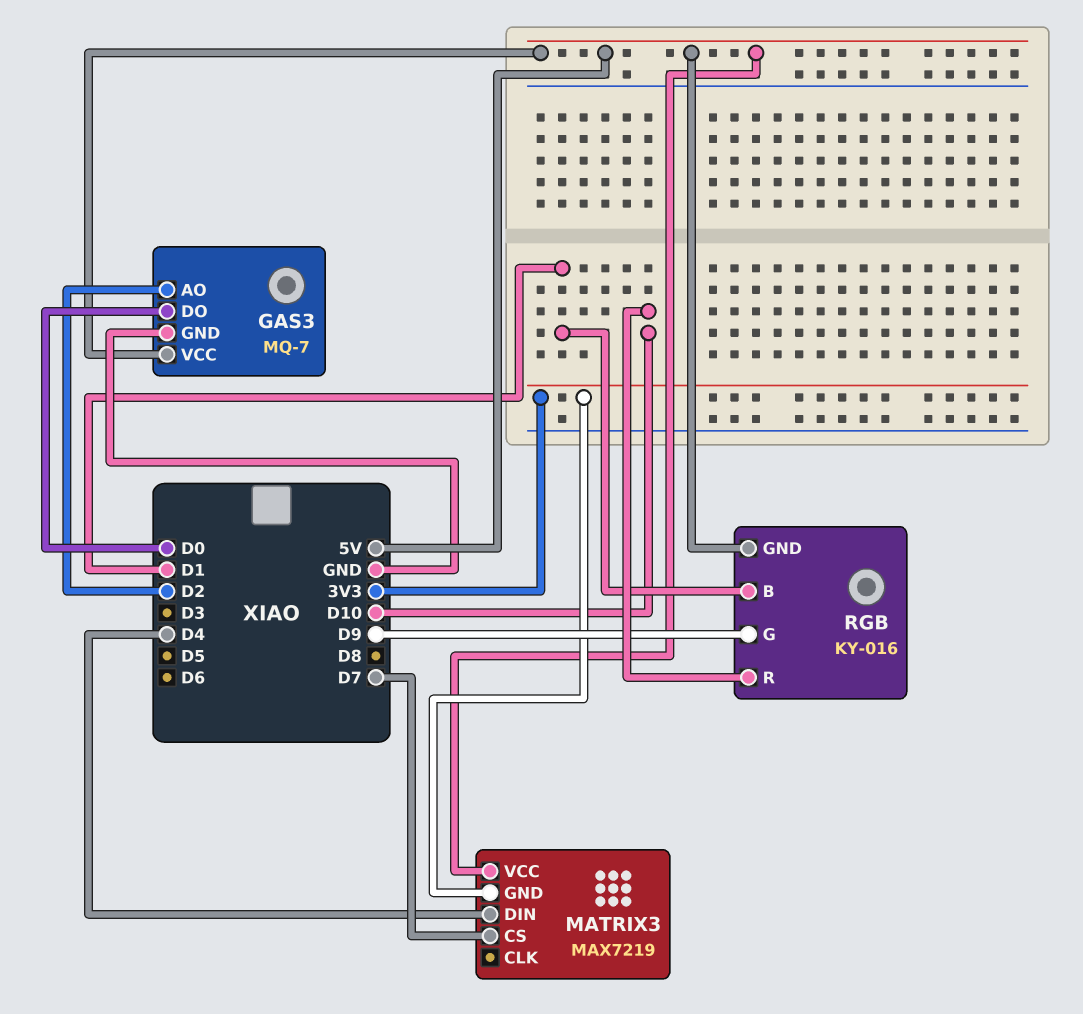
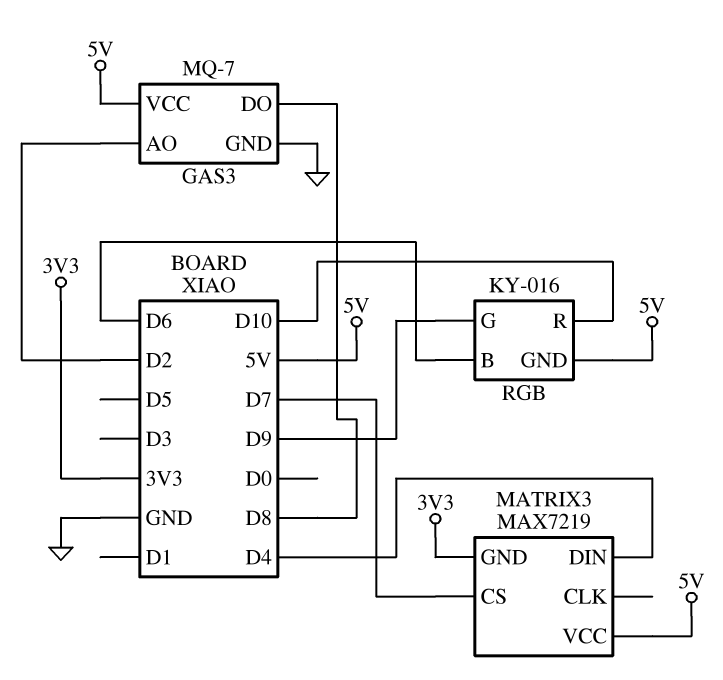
GAS3 pin DO: D0 -> D8
RGB pin B: D1 -> D6

